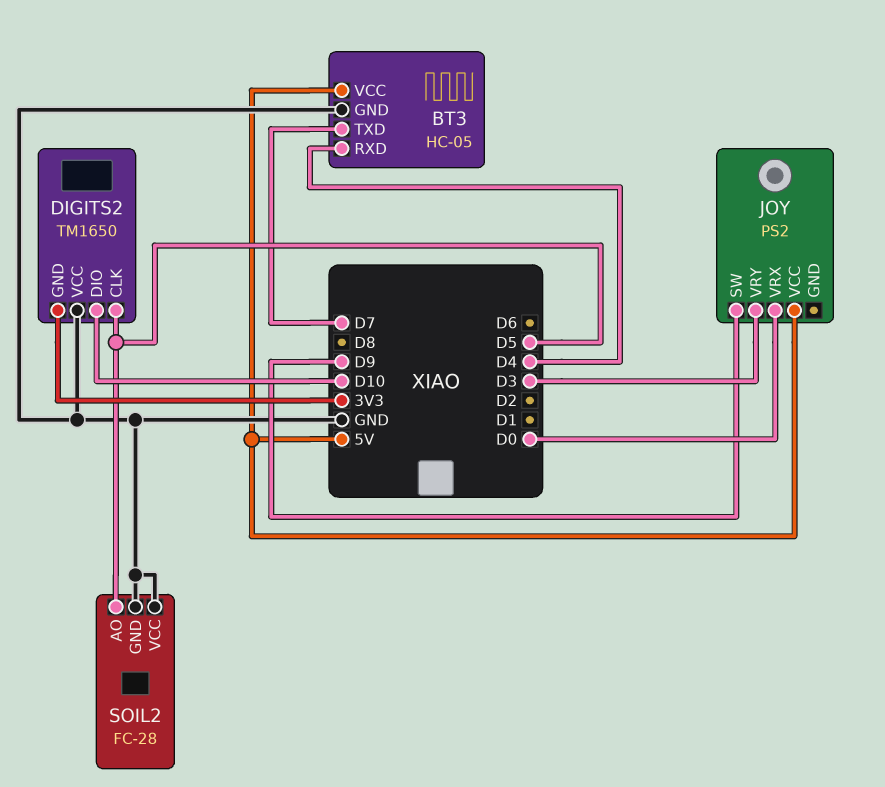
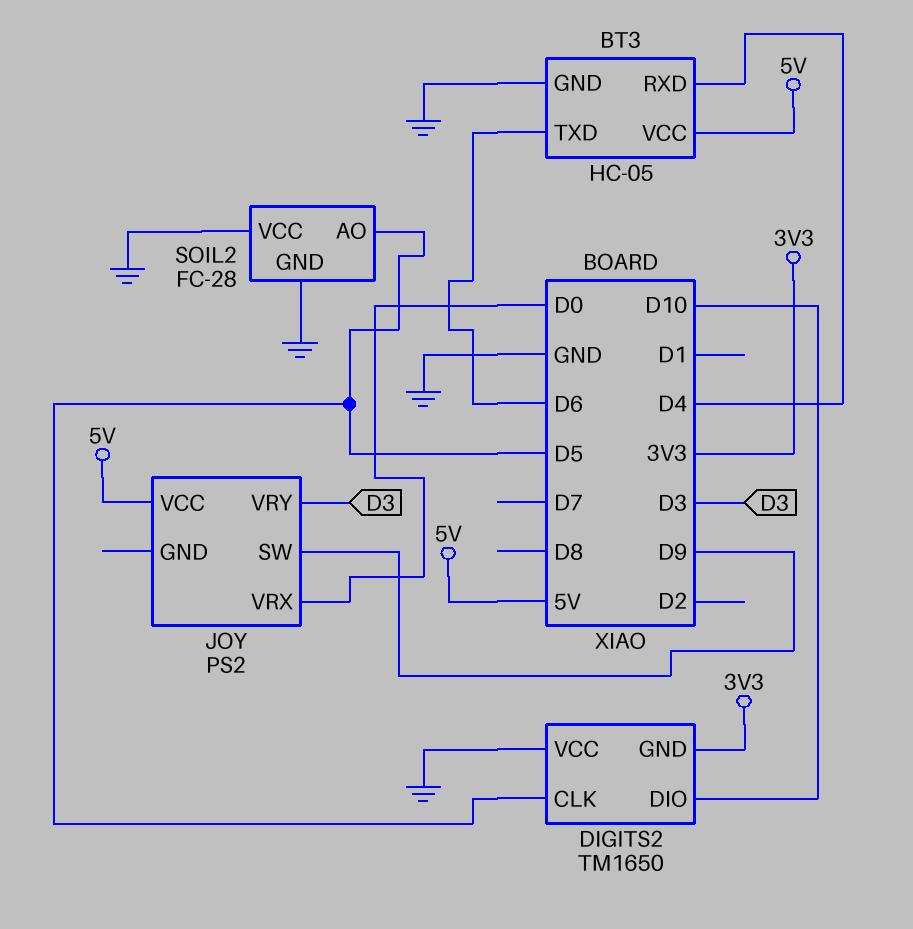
BT3 pin TXD: D7 -> D6

